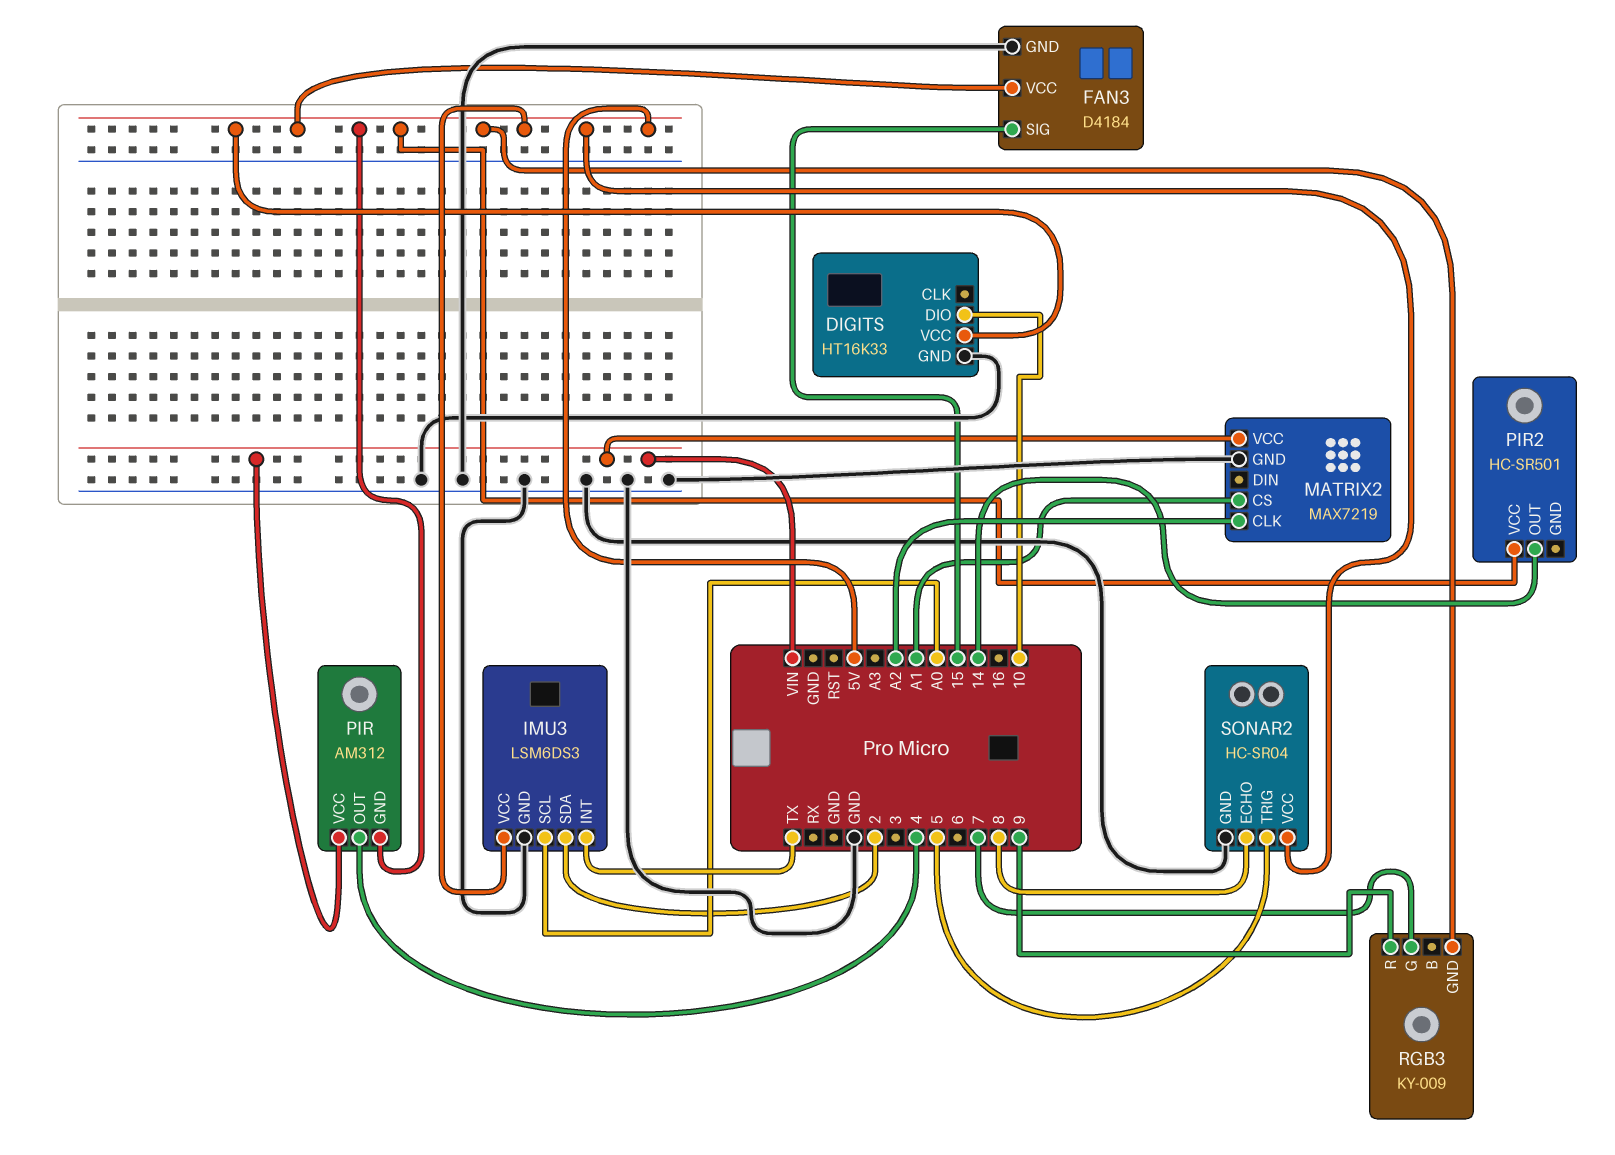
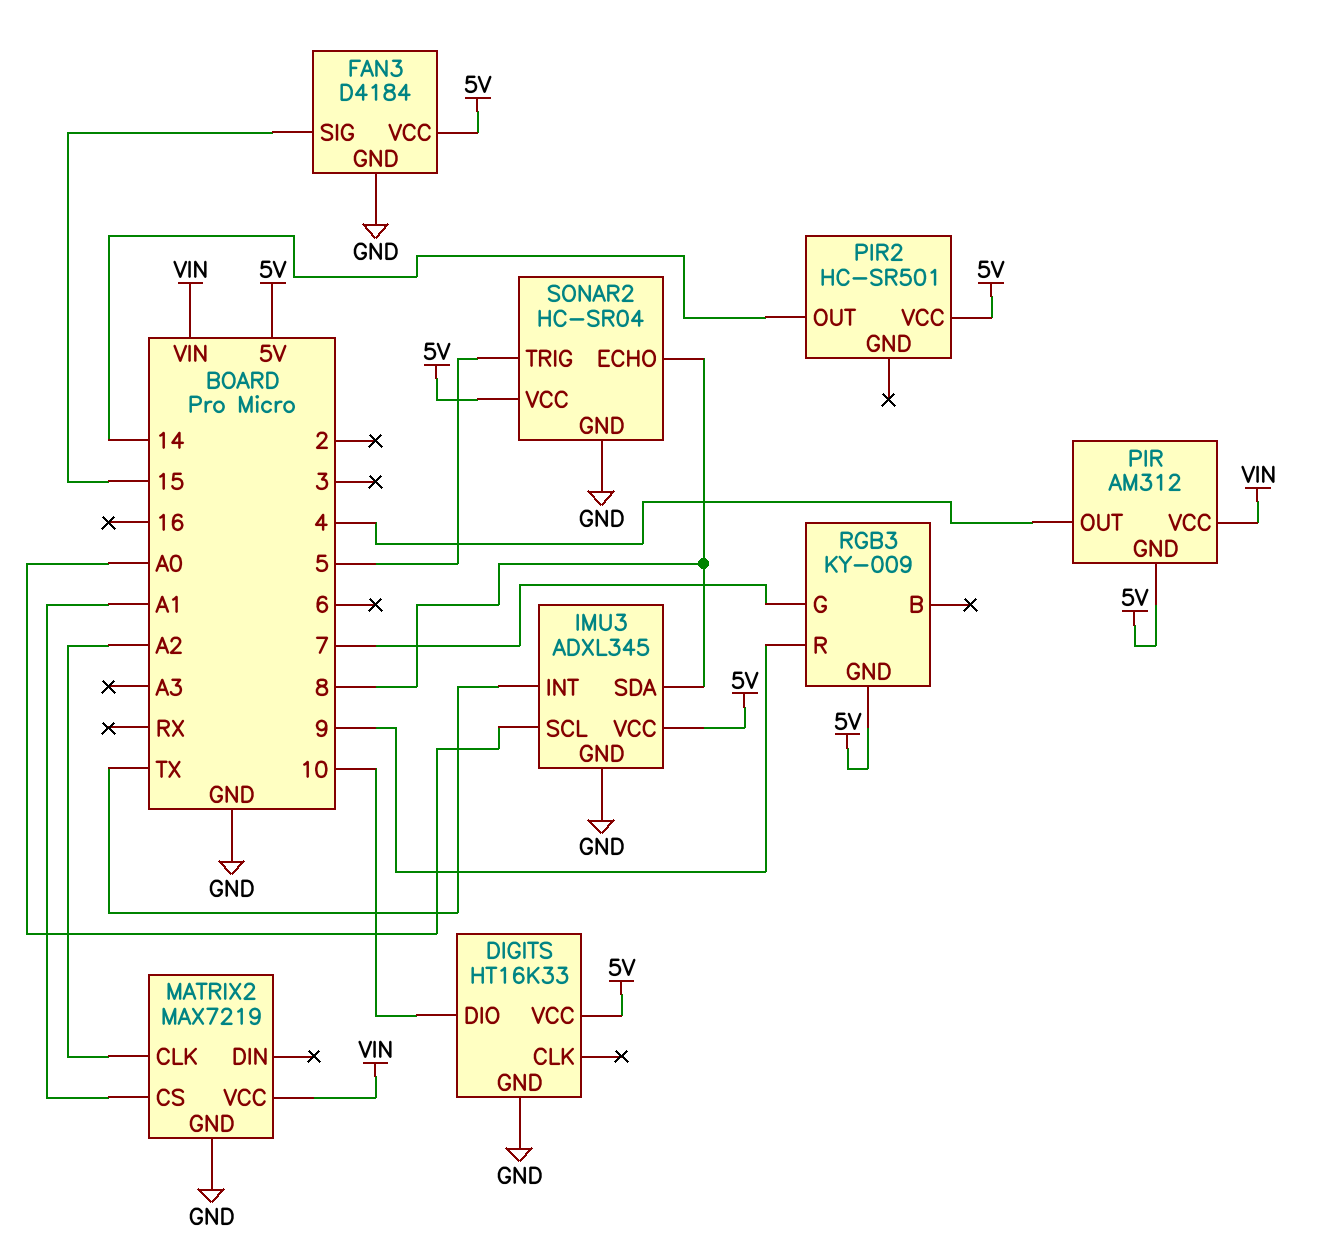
IMU3: LSM6DS3 -> ADXL345
IMU3 pin SDA: 2 -> 8

